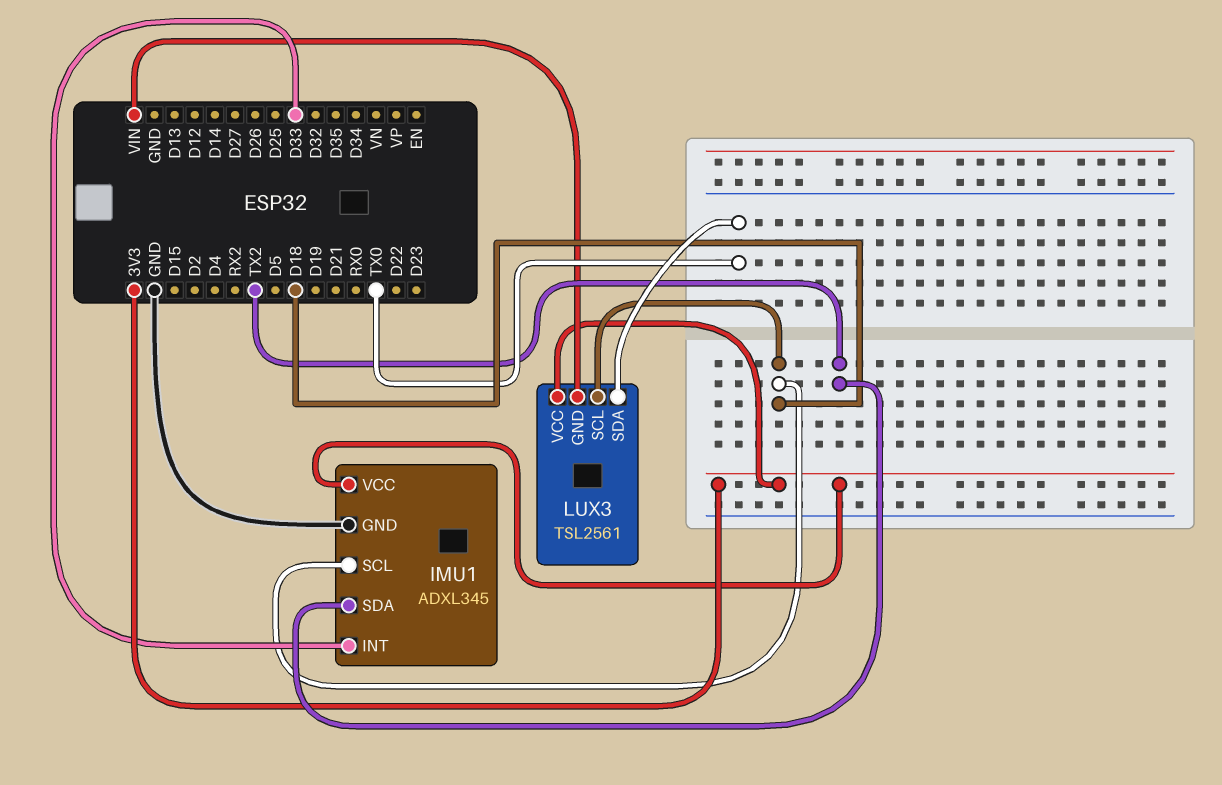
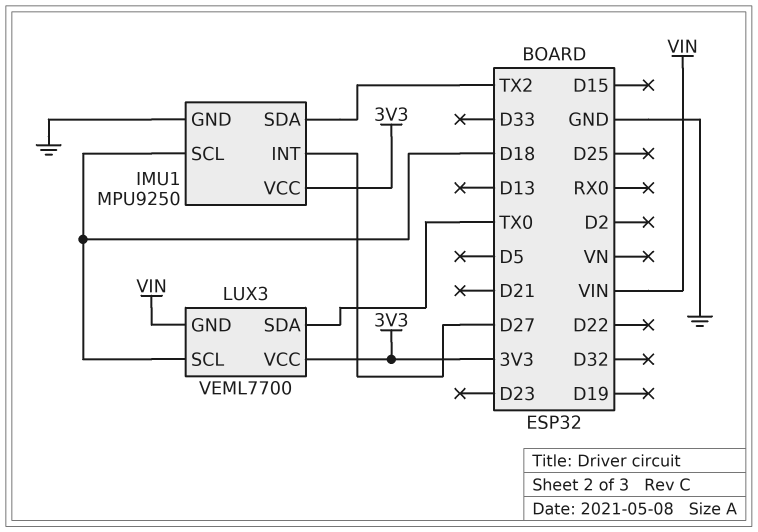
IMU1: ADXL345 -> MPU9250
IMU1 pin INT: D33 -> D27
LUX3: TSL2561 -> VEML7700

